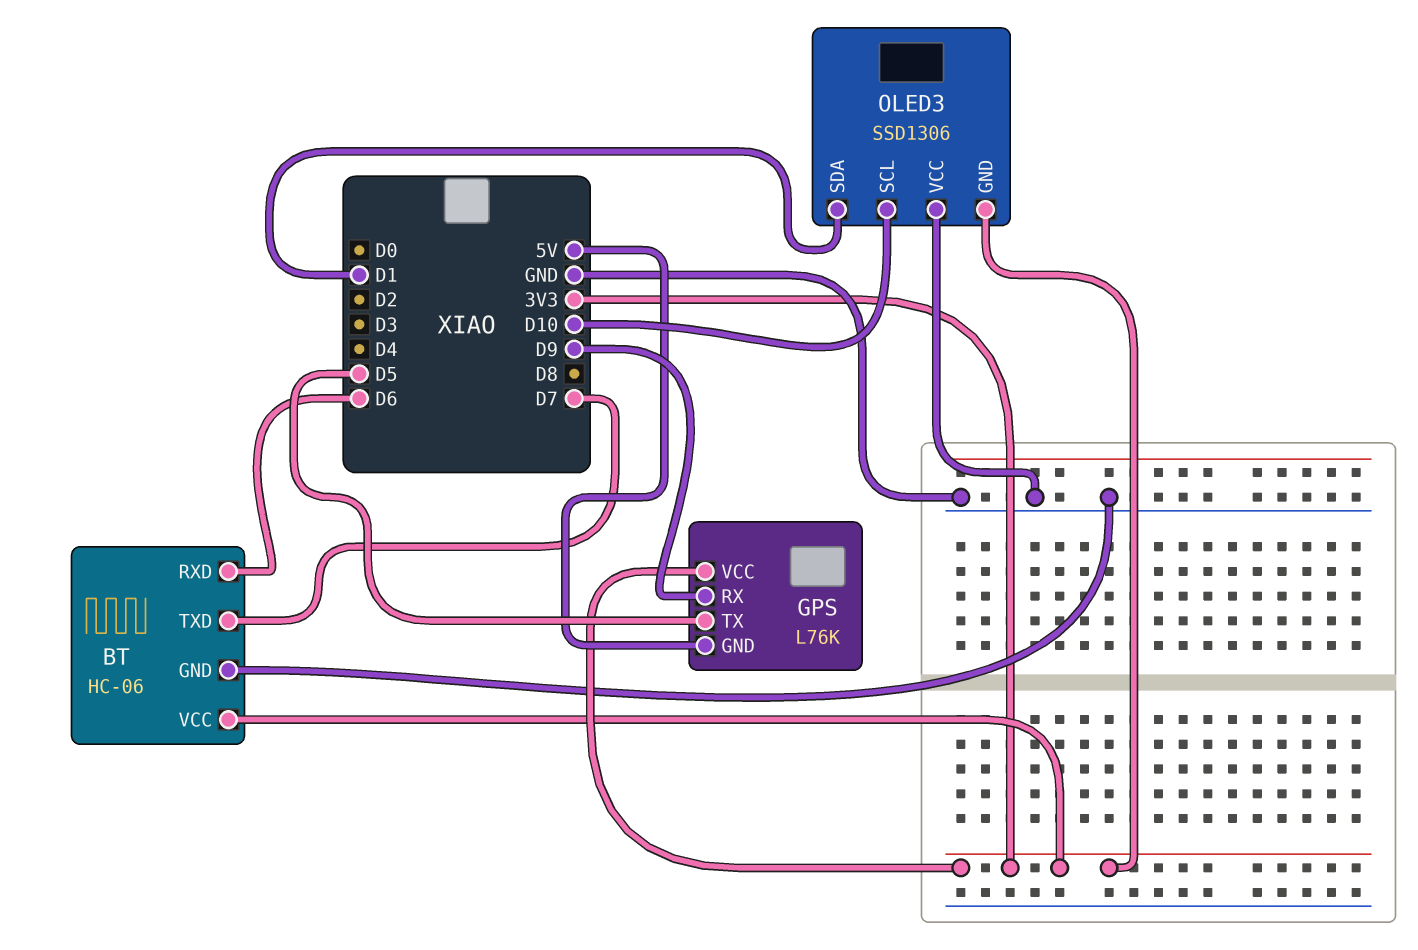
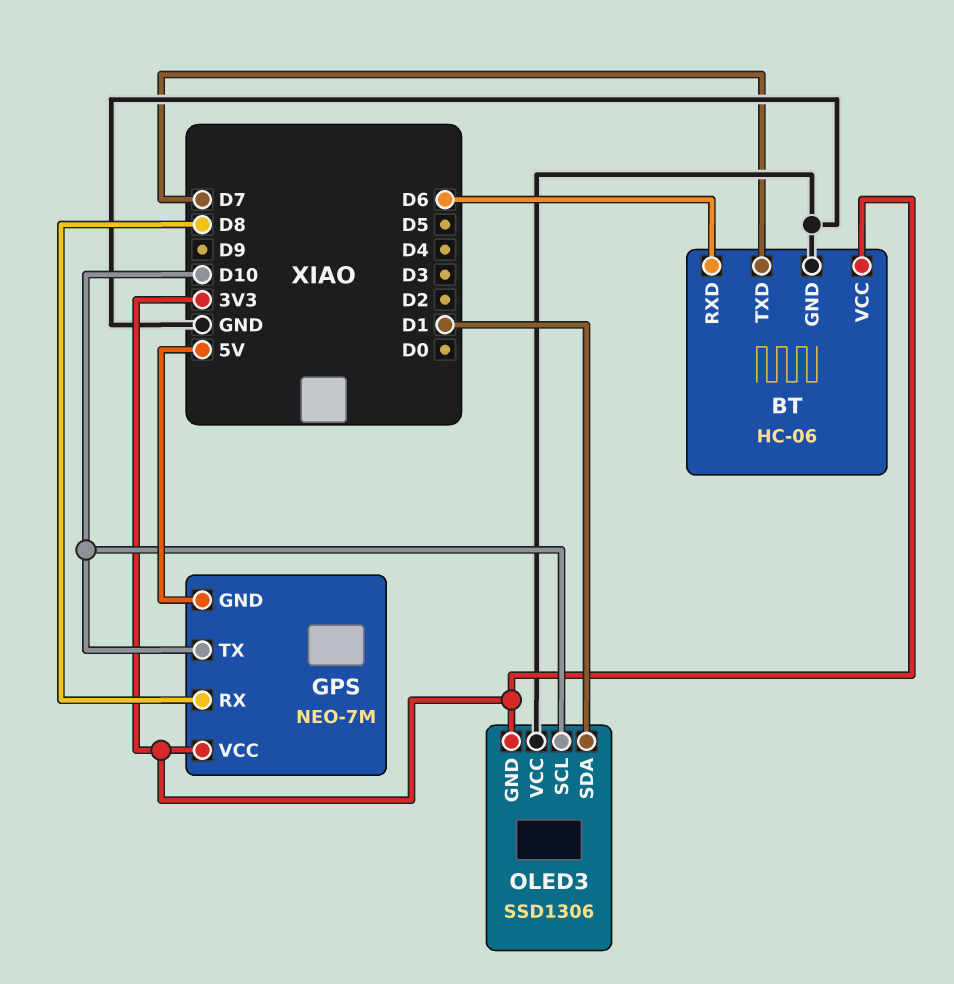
GPS: L76K -> NEO-7M
GPS pin RX: D9 -> D8
GPS pin TX: D5 -> D10

